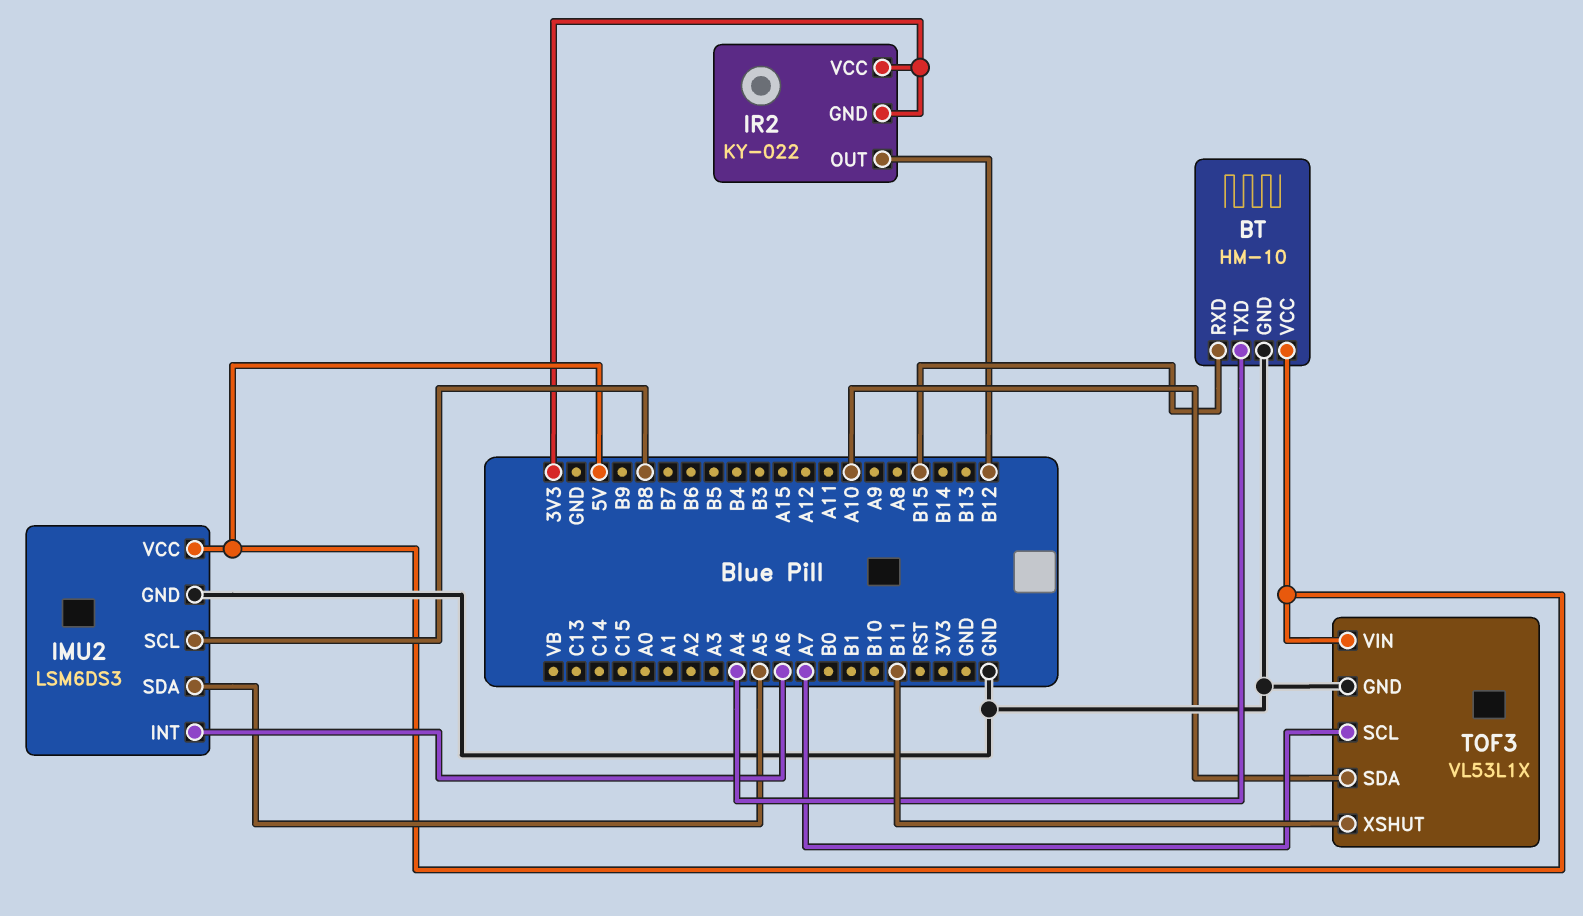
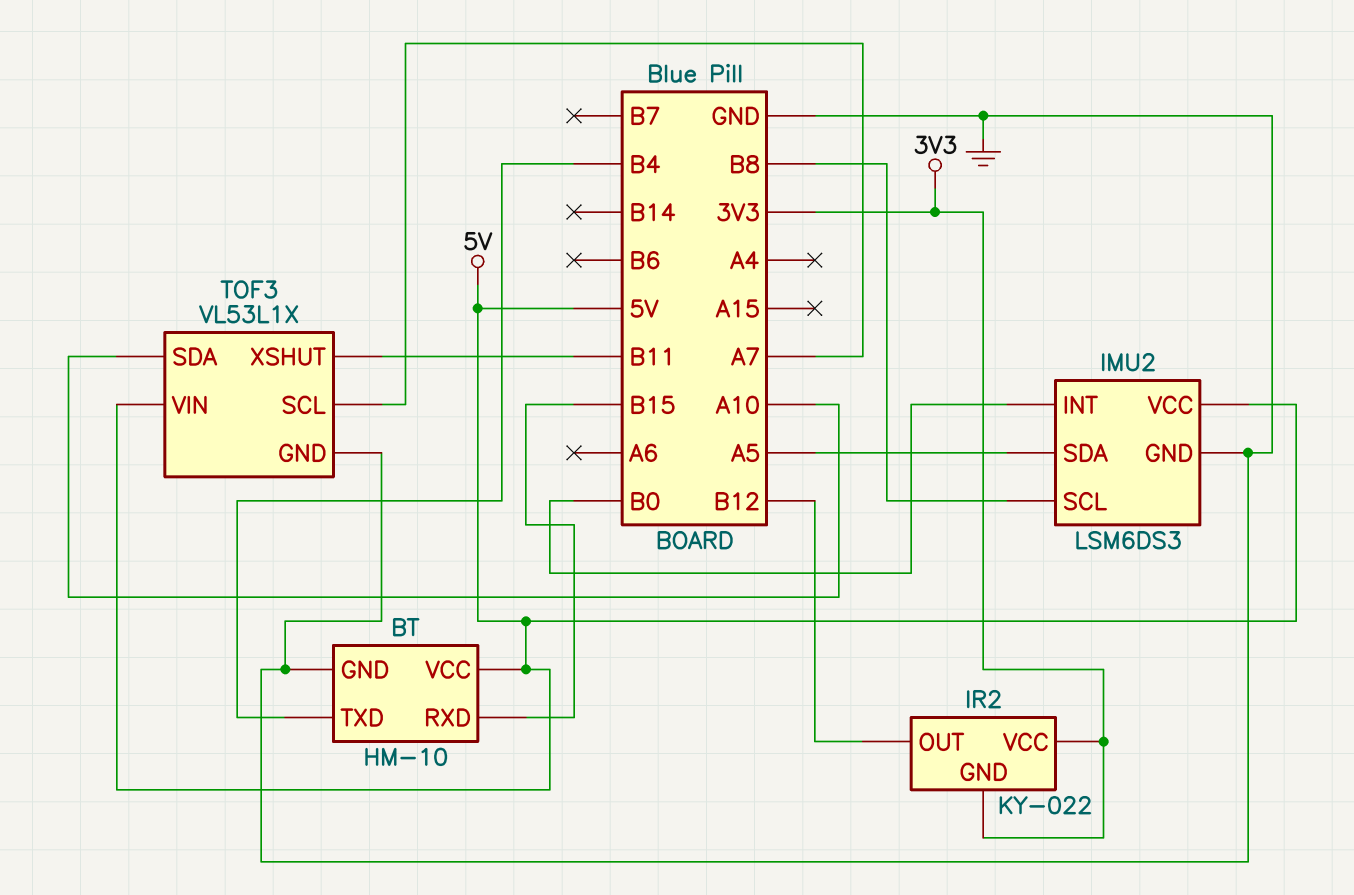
BT pin TXD: A4 -> B4
IMU2 pin INT: A6 -> B0

